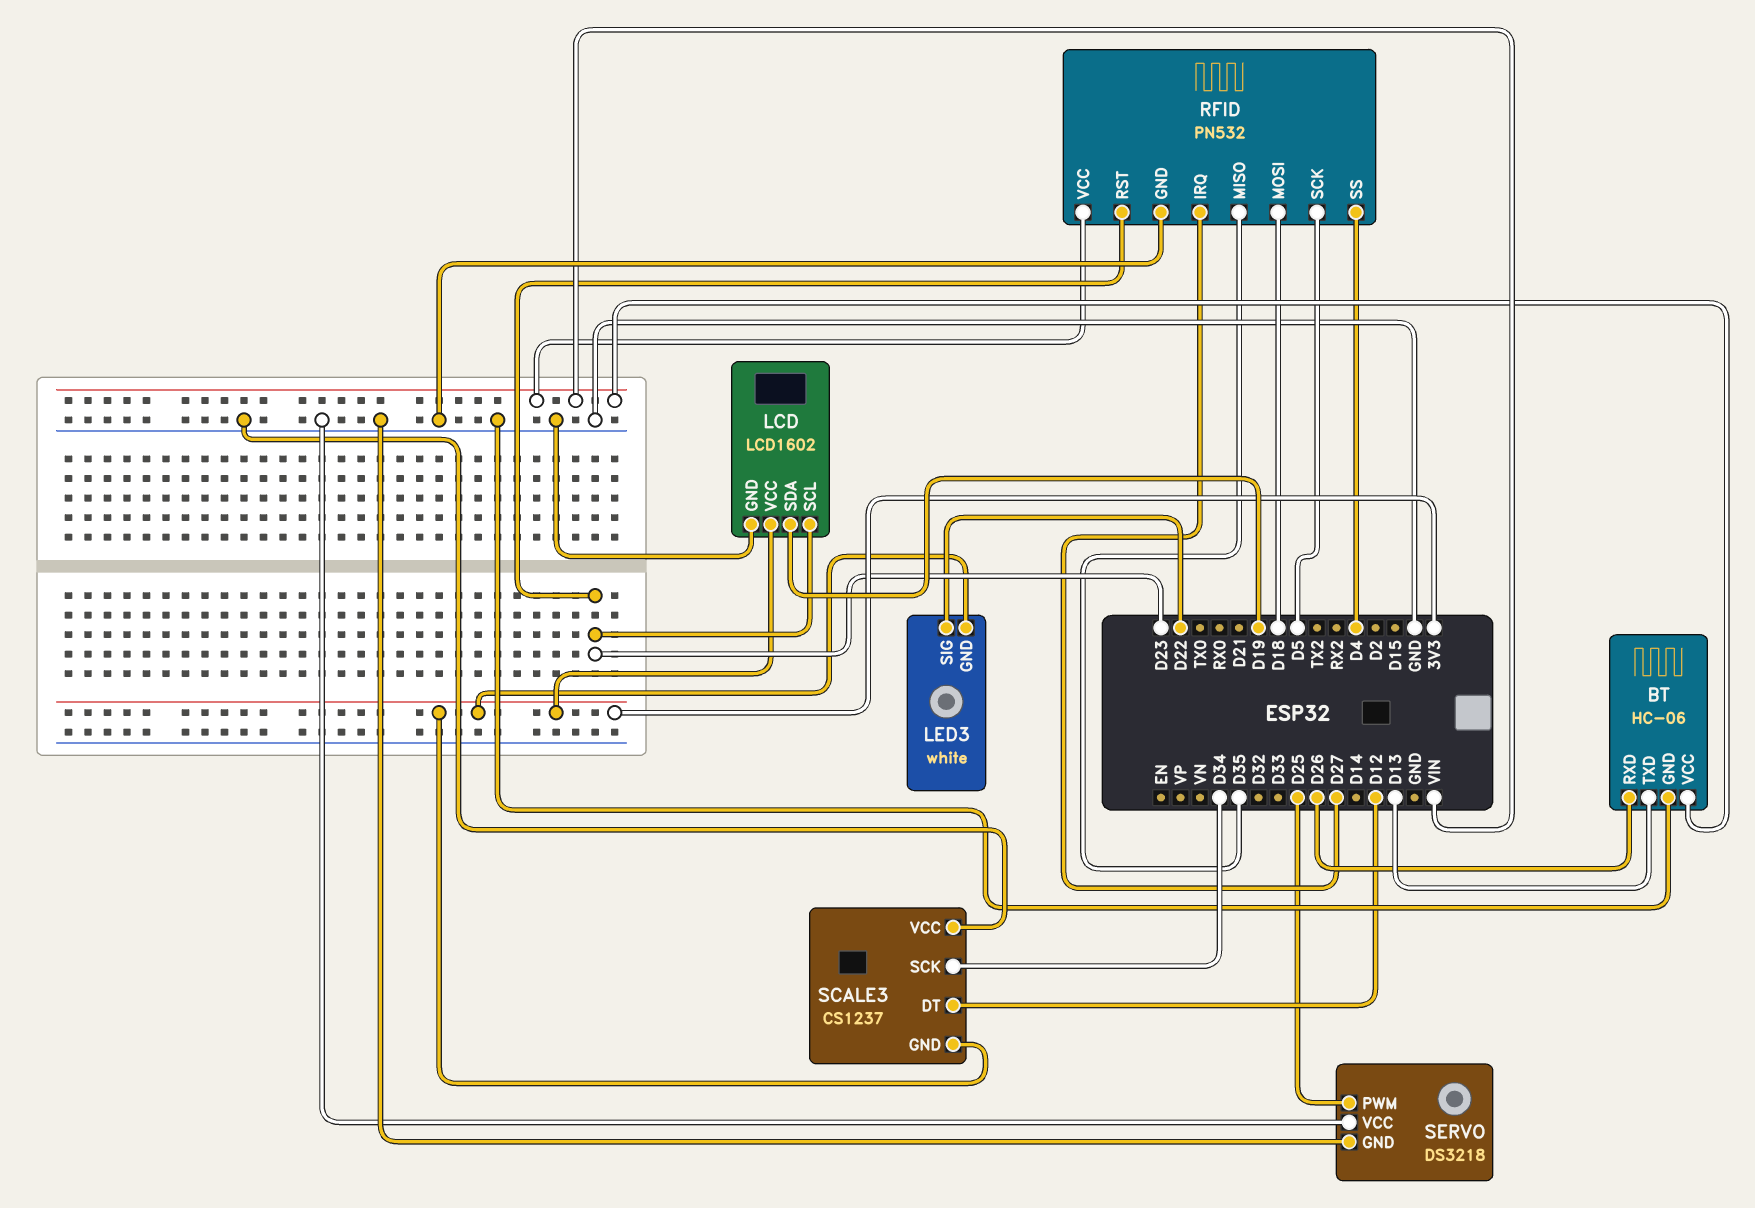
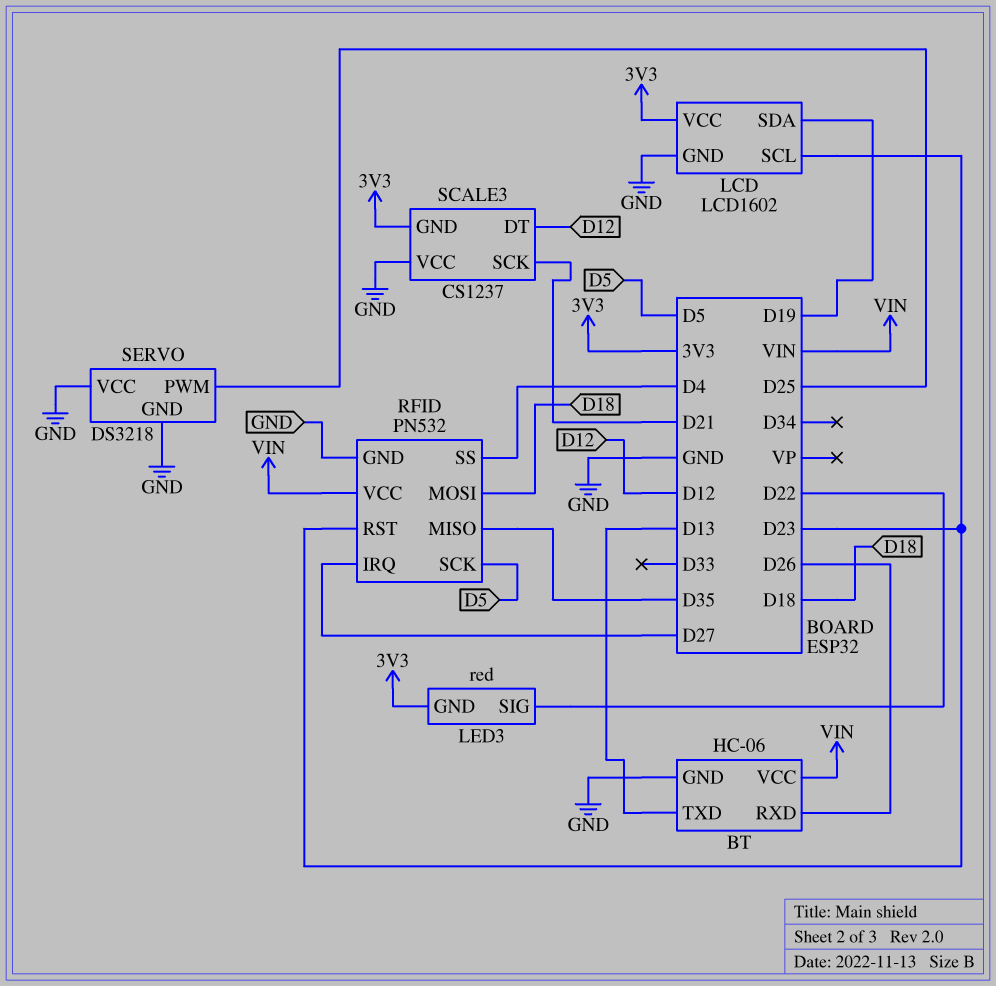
LED3: white -> red
SCALE3 pin SCK: D34 -> D21

